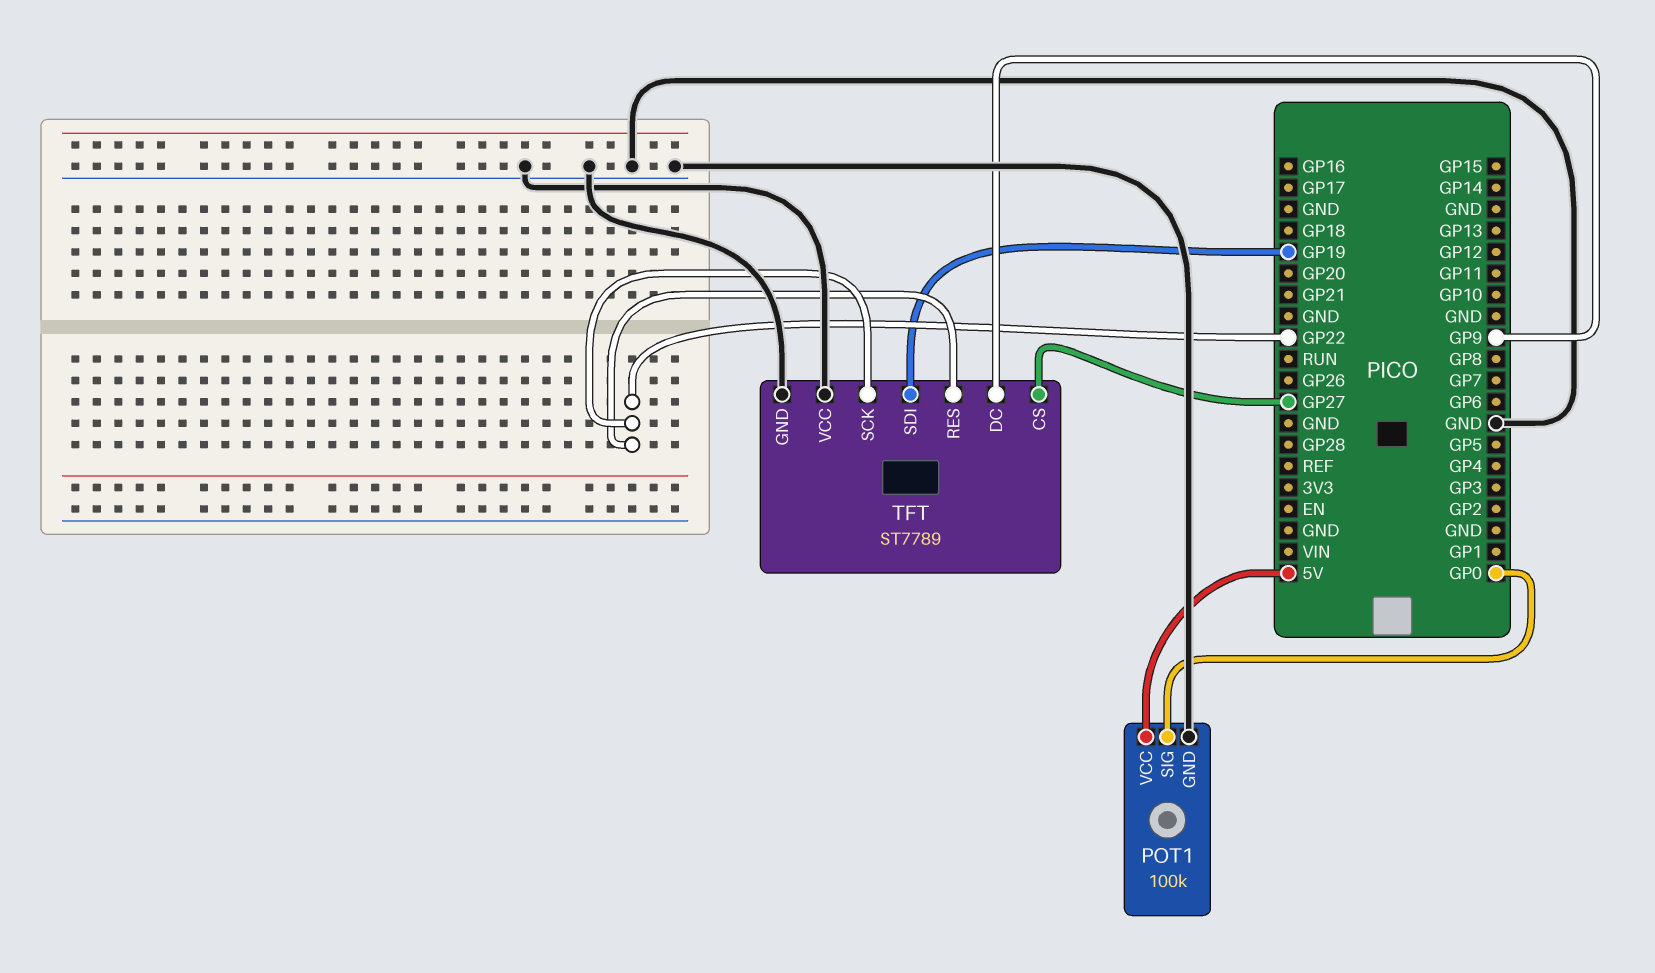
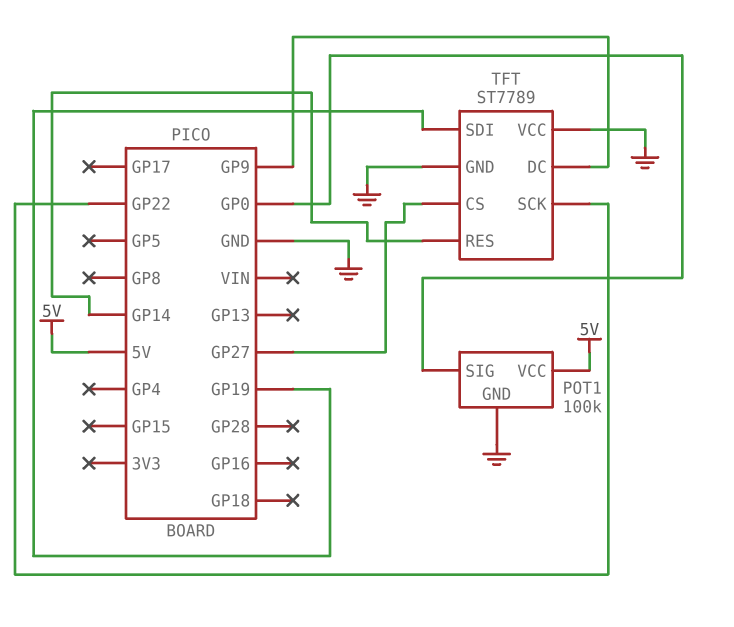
TFT pin RES: GP22 -> GP14

